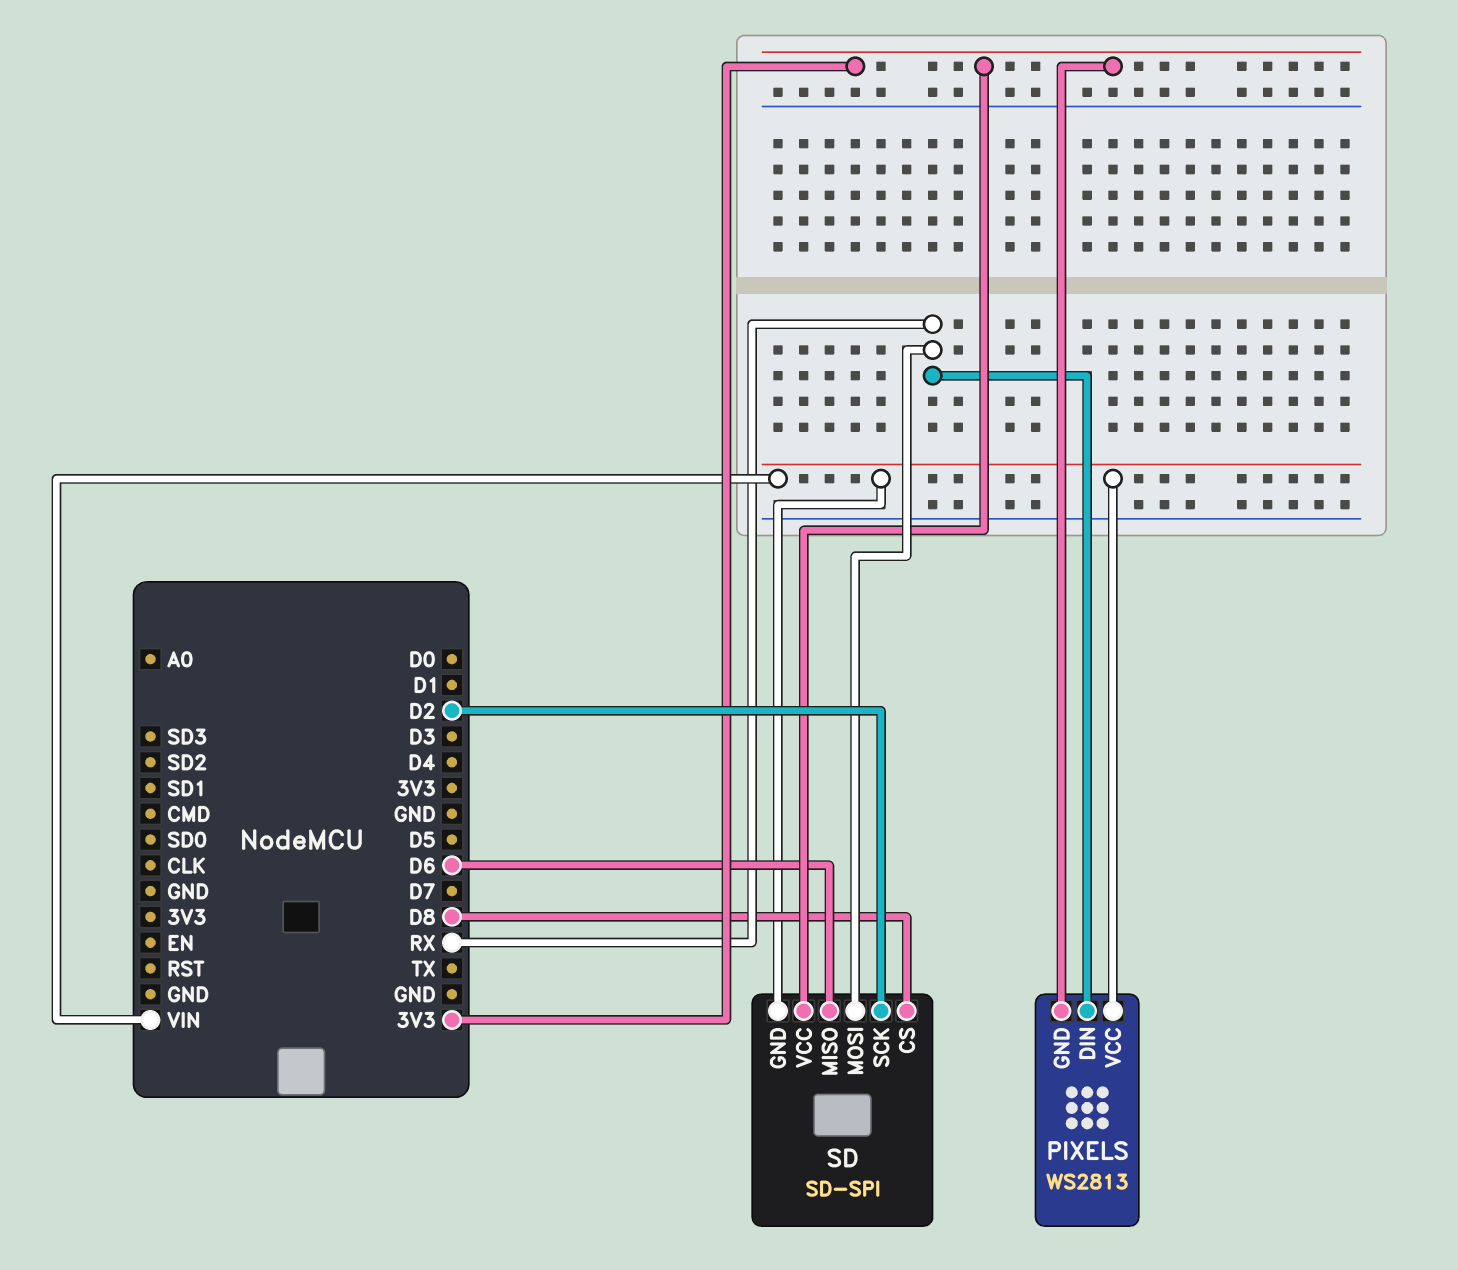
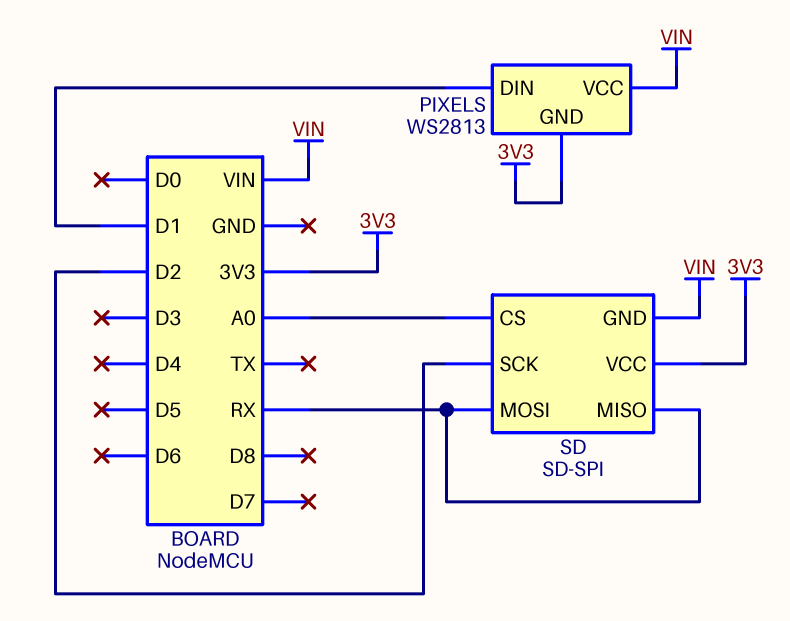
PIXELS pin DIN: RX -> D1
SD pin CS: D8 -> A0
SD pin MISO: D6 -> RX

